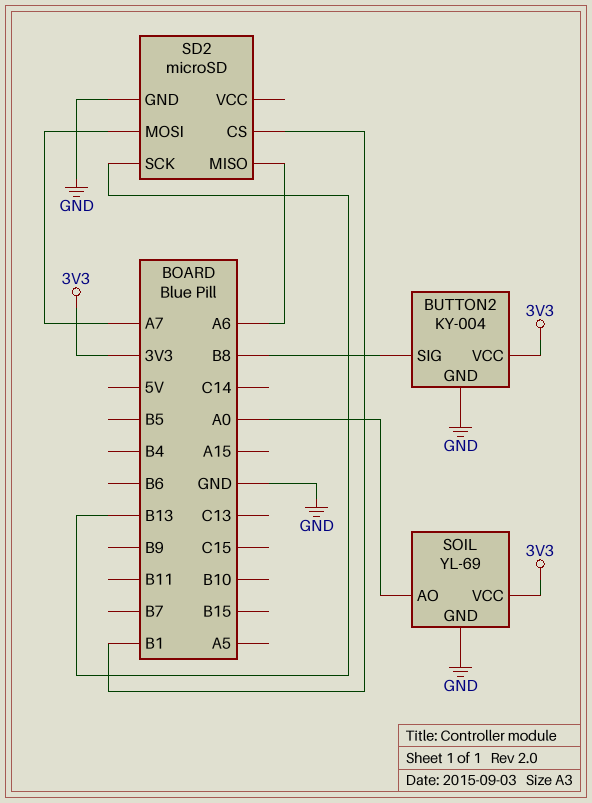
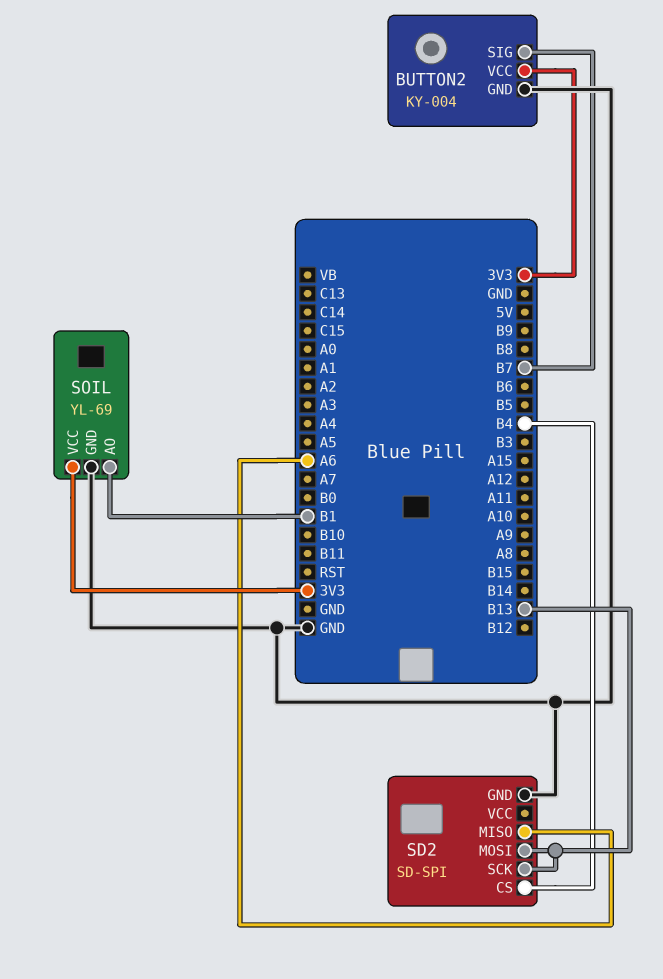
BUTTON2 pin SIG: B8 -> B7
SD2: microSD -> SD-SPI
SD2 pin CS: B1 -> B4
SD2 pin MOSI: A7 -> B13
SOIL pin AO: A0 -> B1

